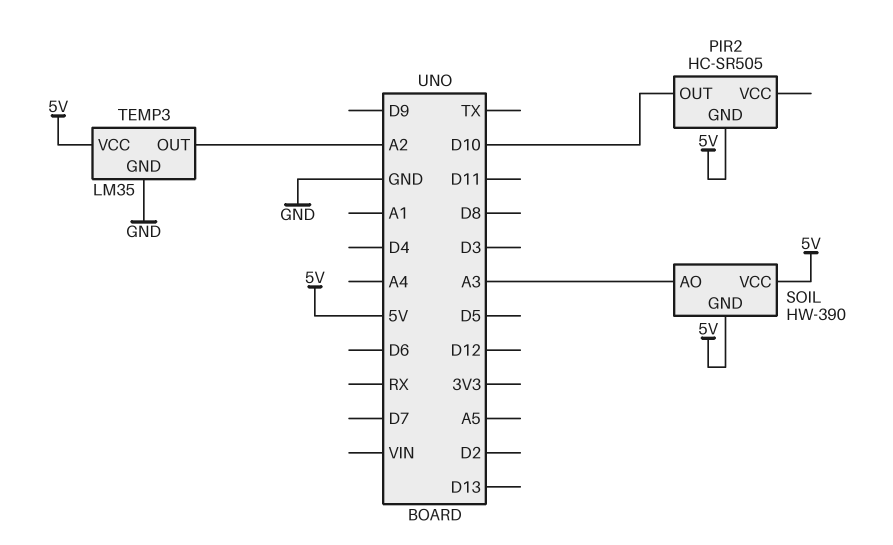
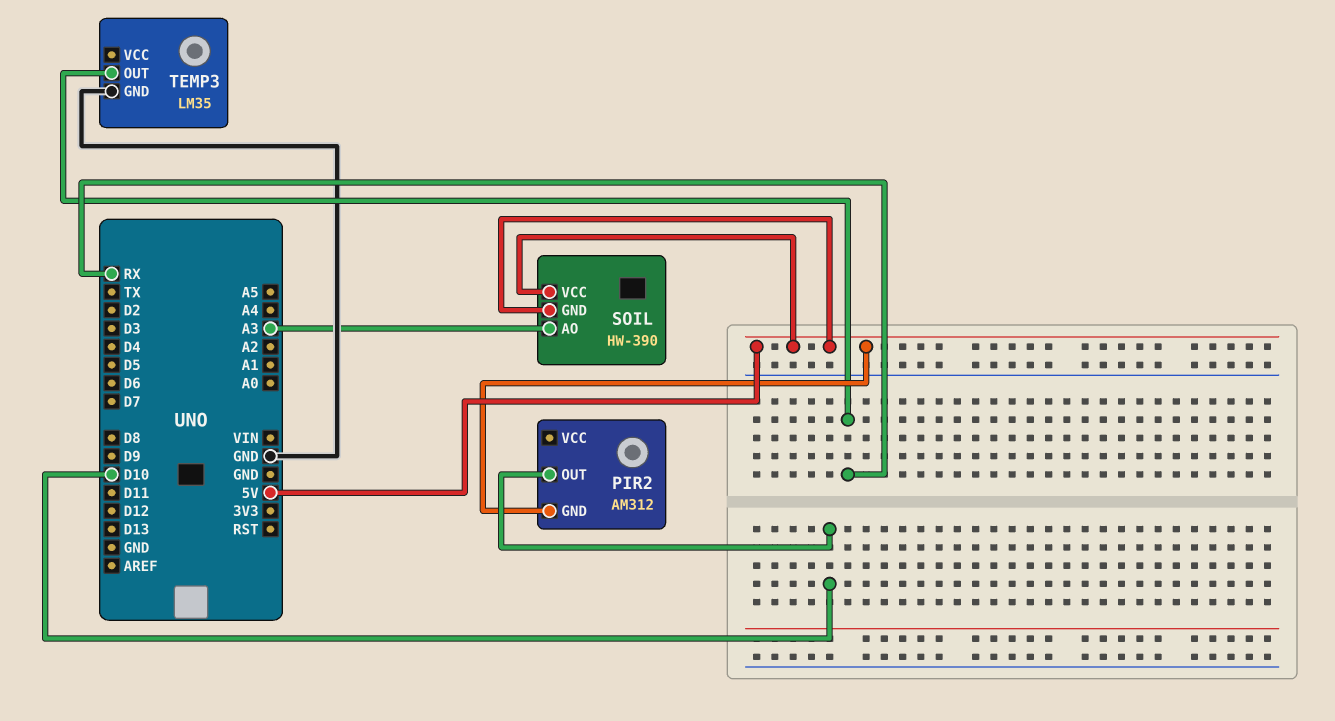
PIR2: HC-SR505 -> AM312
TEMP3 pin OUT: A2 -> RX
TEMP3 pin VCC: 5V -> none

